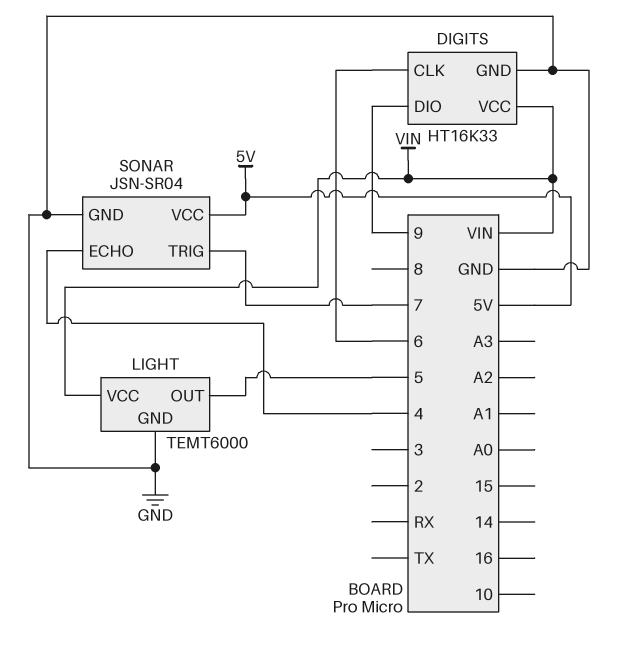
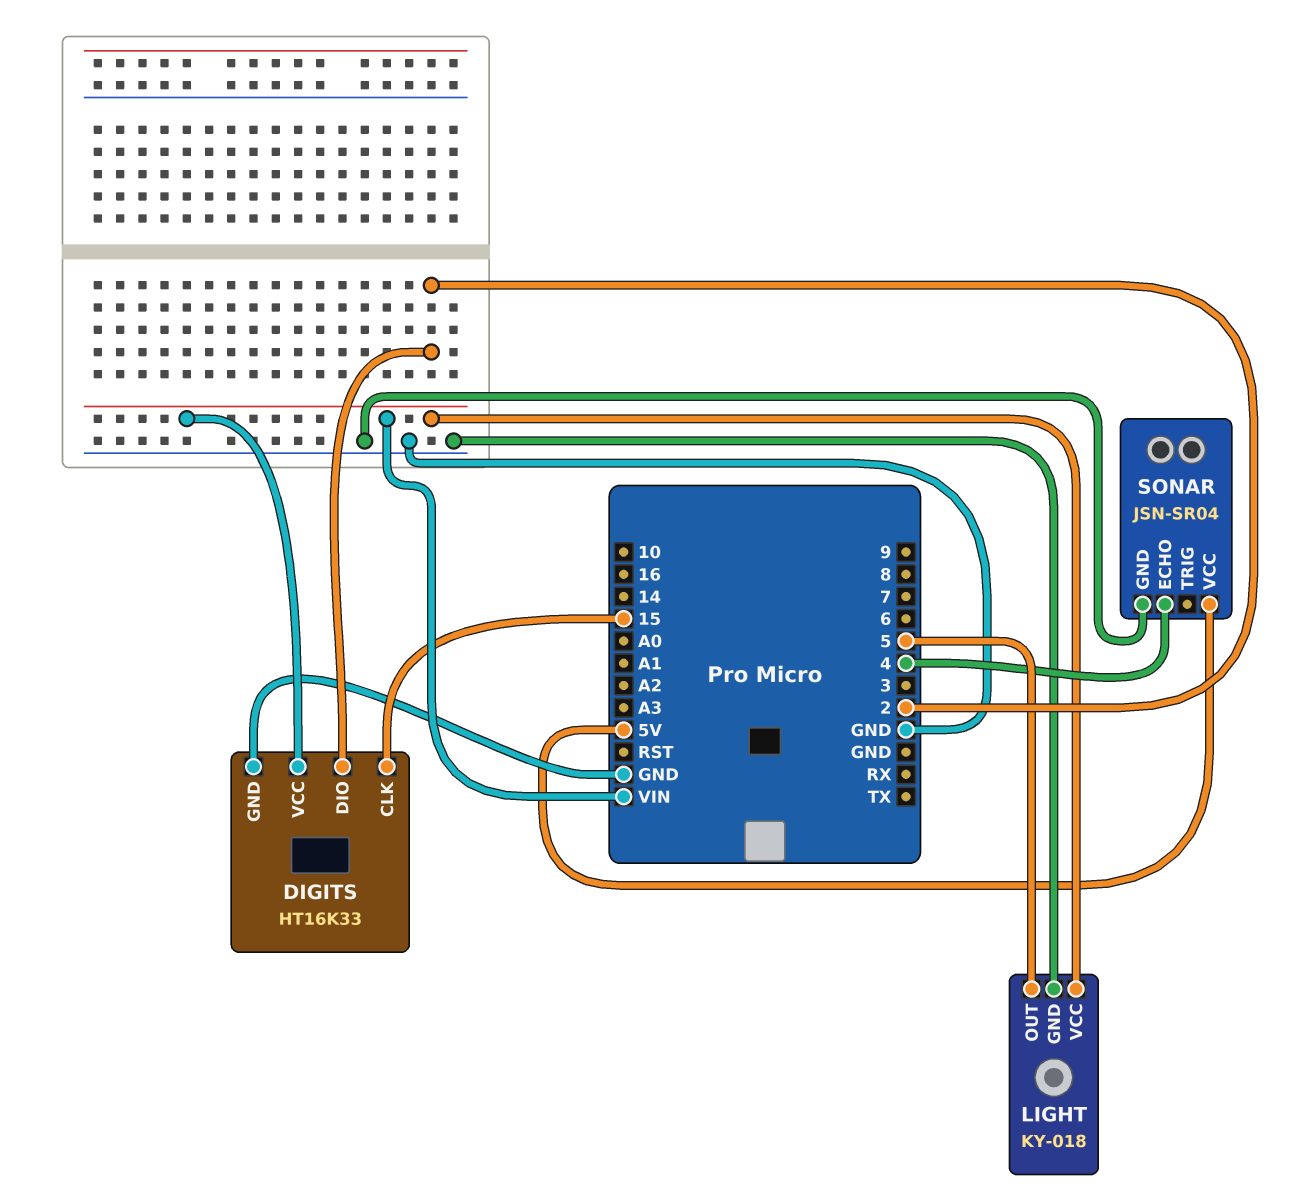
DIGITS pin CLK: 6 -> 15
DIGITS pin DIO: 9 -> 2
LIGHT: TEMT6000 -> KY-018
SONAR pin TRIG: 7 -> none

